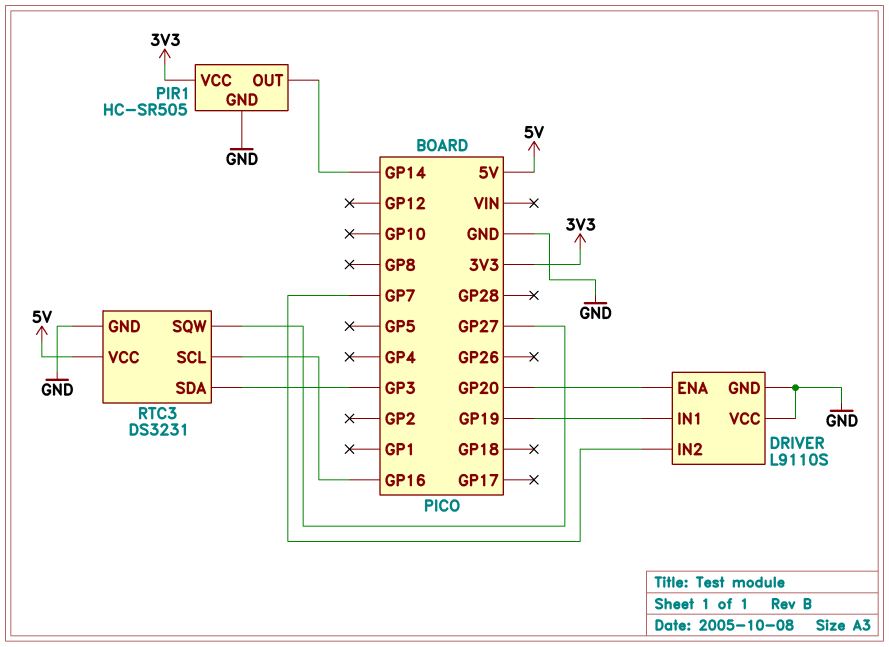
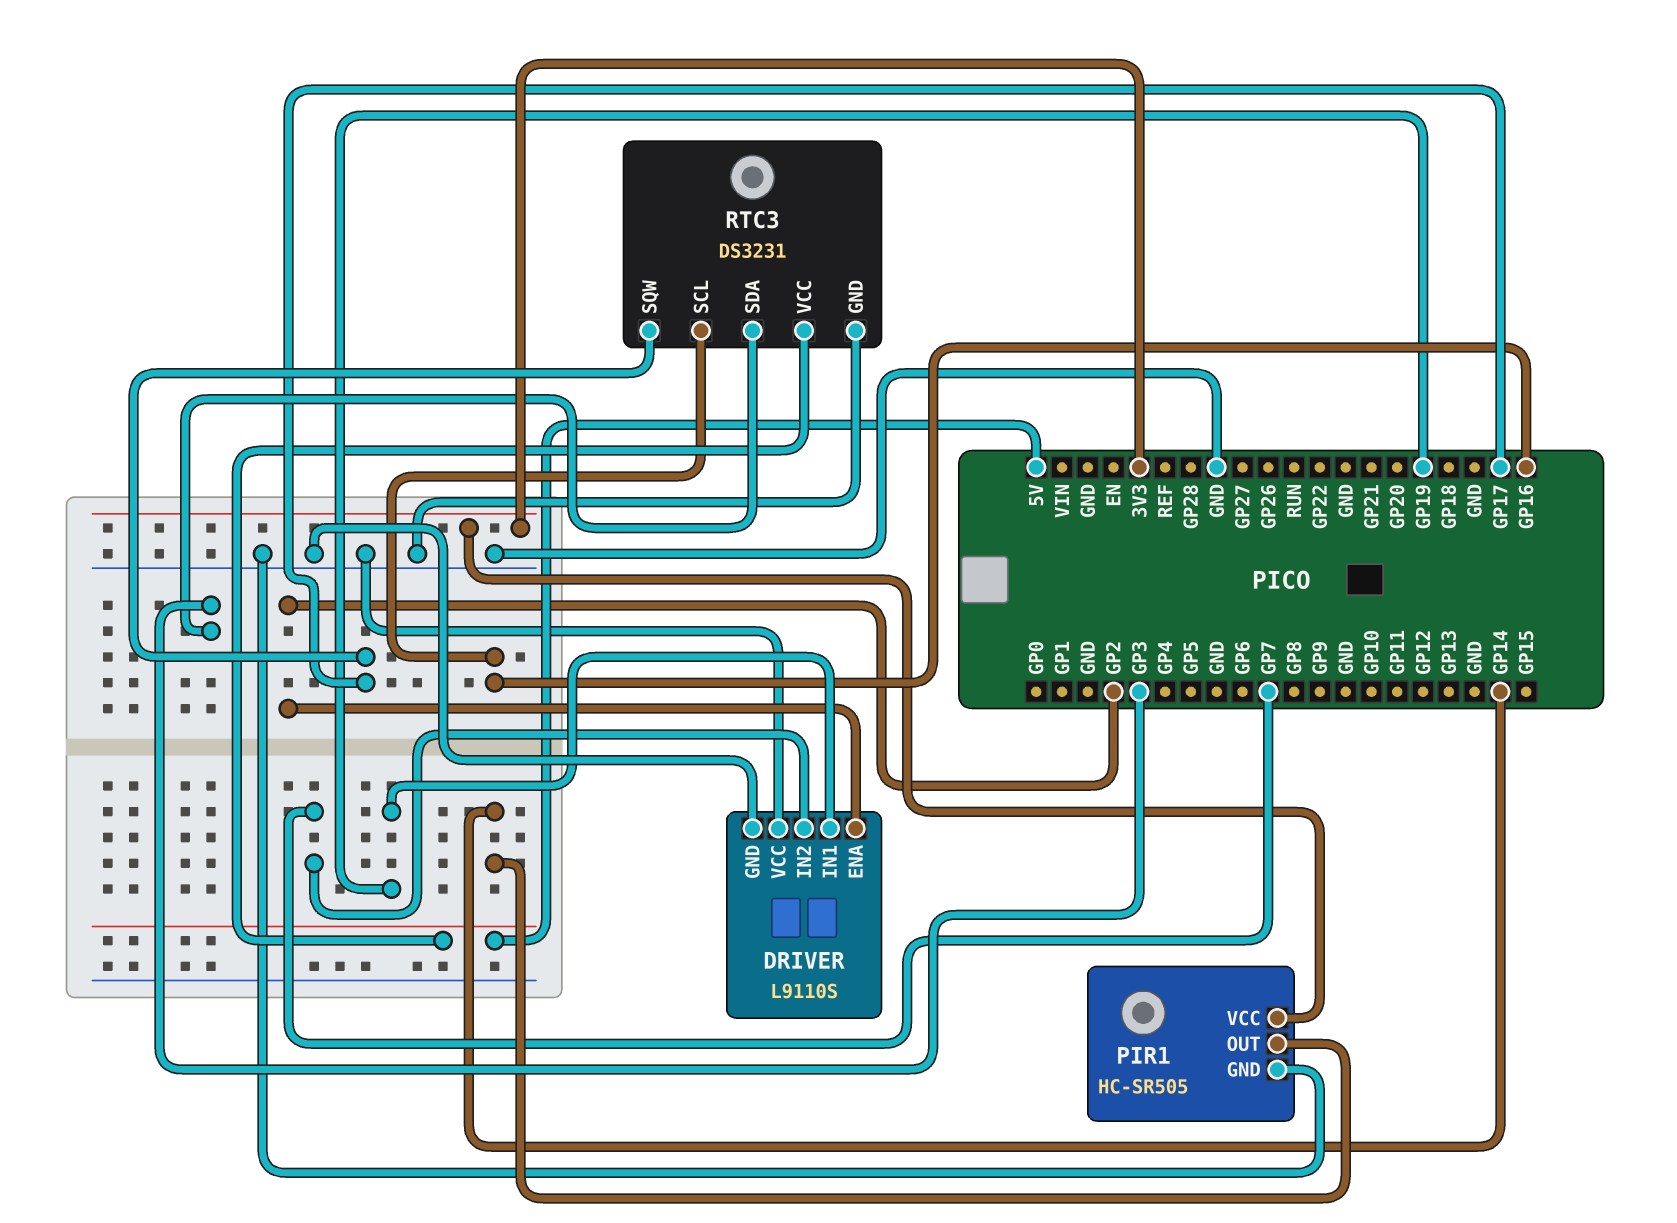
DRIVER pin ENA: GP20 -> GP2
RTC3 pin SQW: GP27 -> GP17

